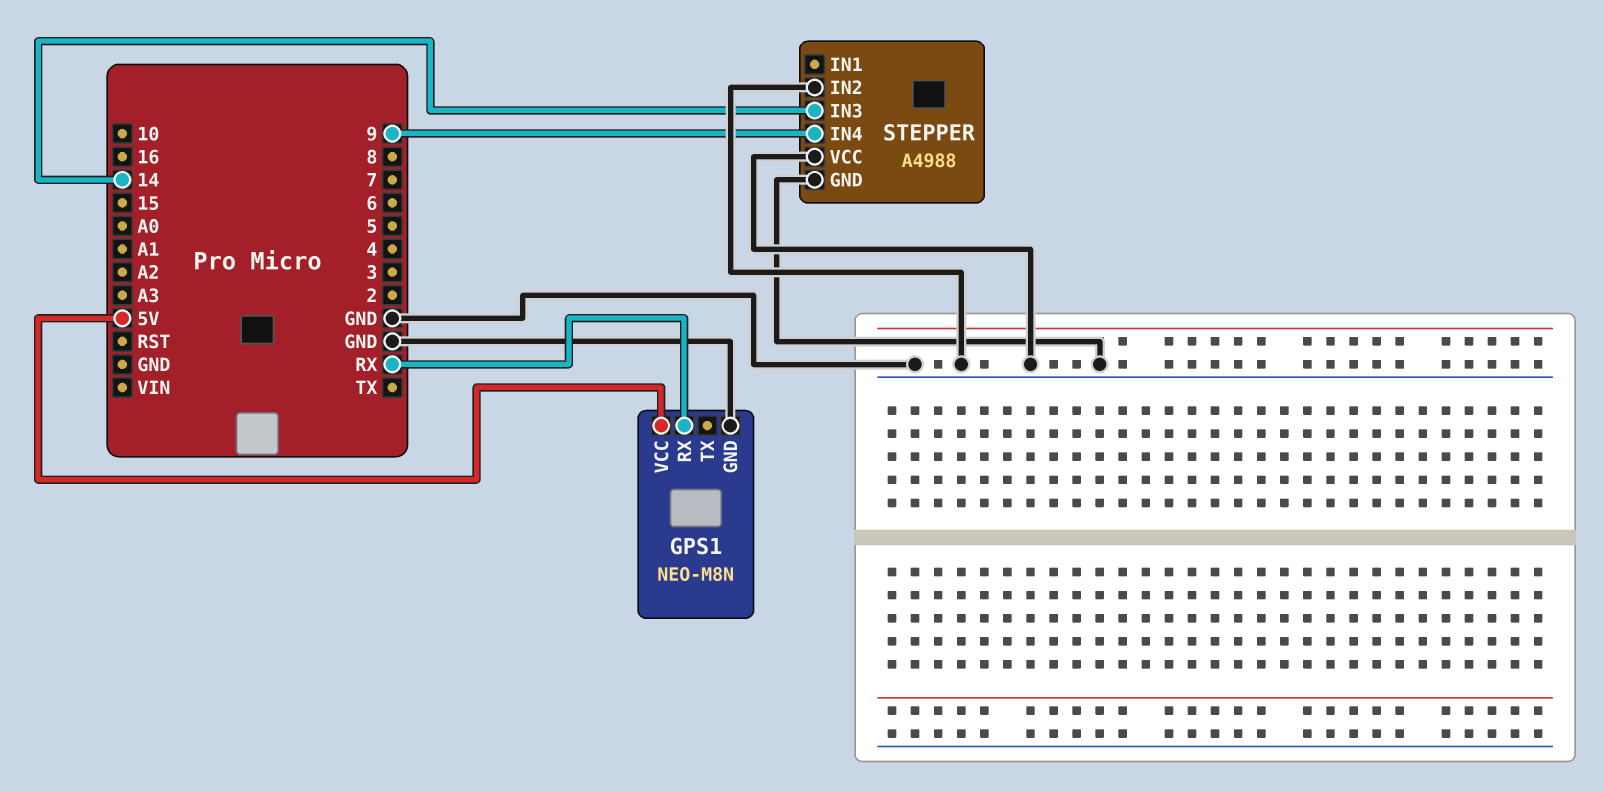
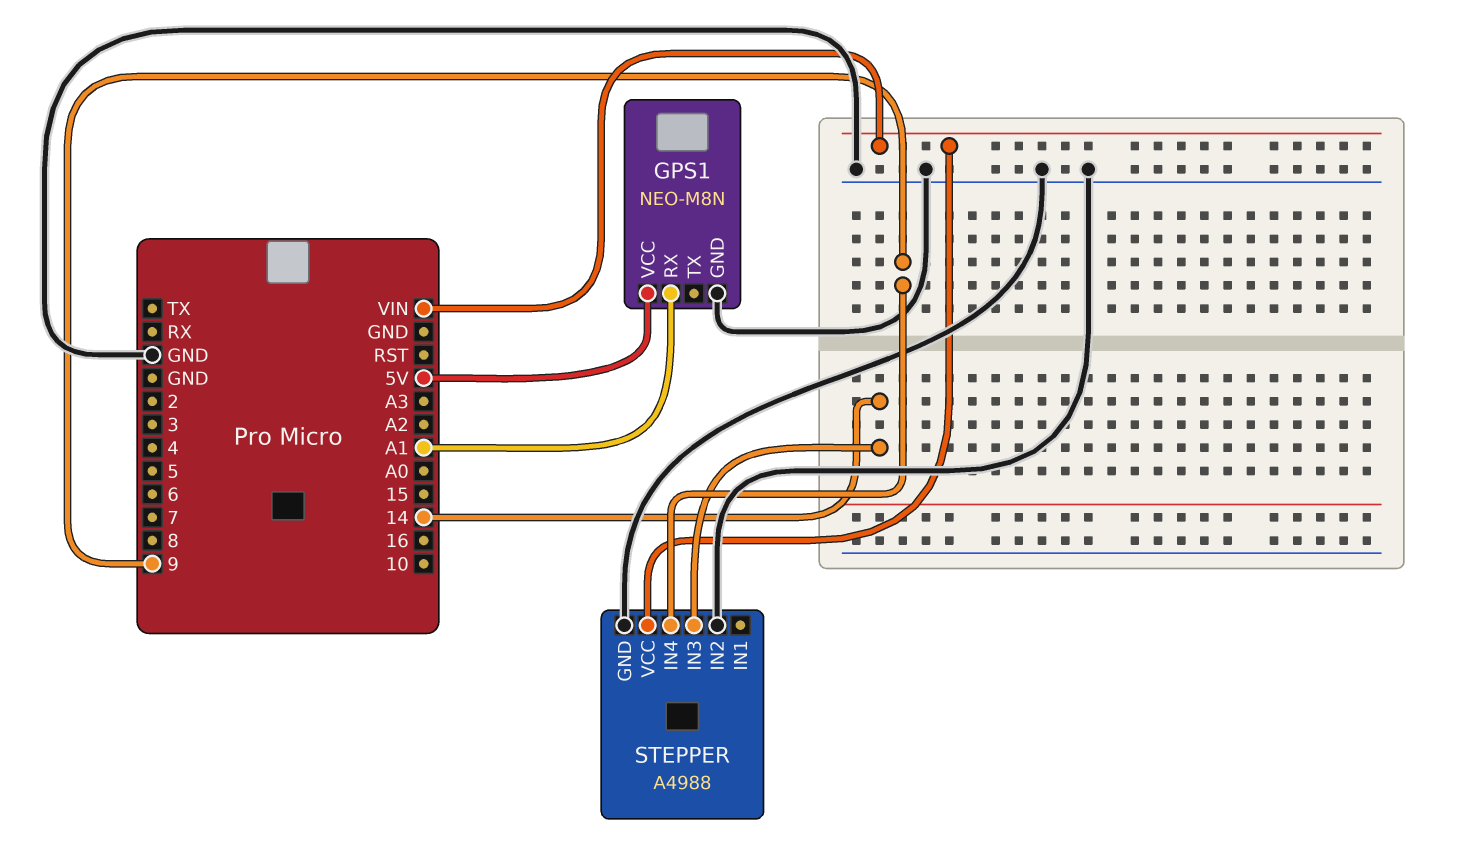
GPS1 pin RX: RX -> A1
STEPPER pin VCC: GND -> VIN

